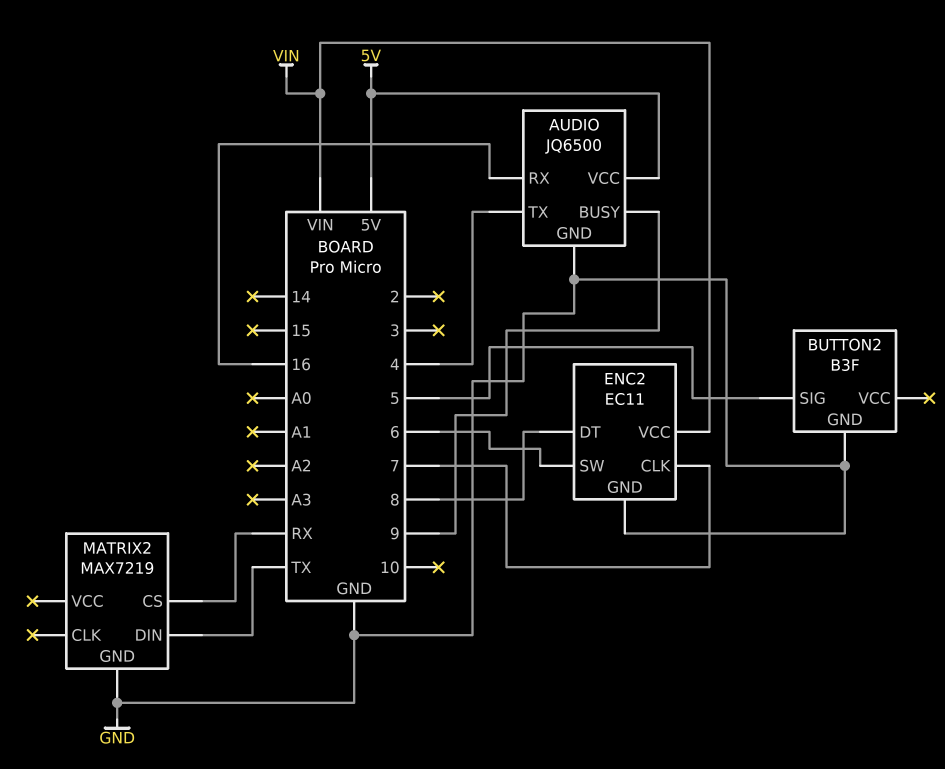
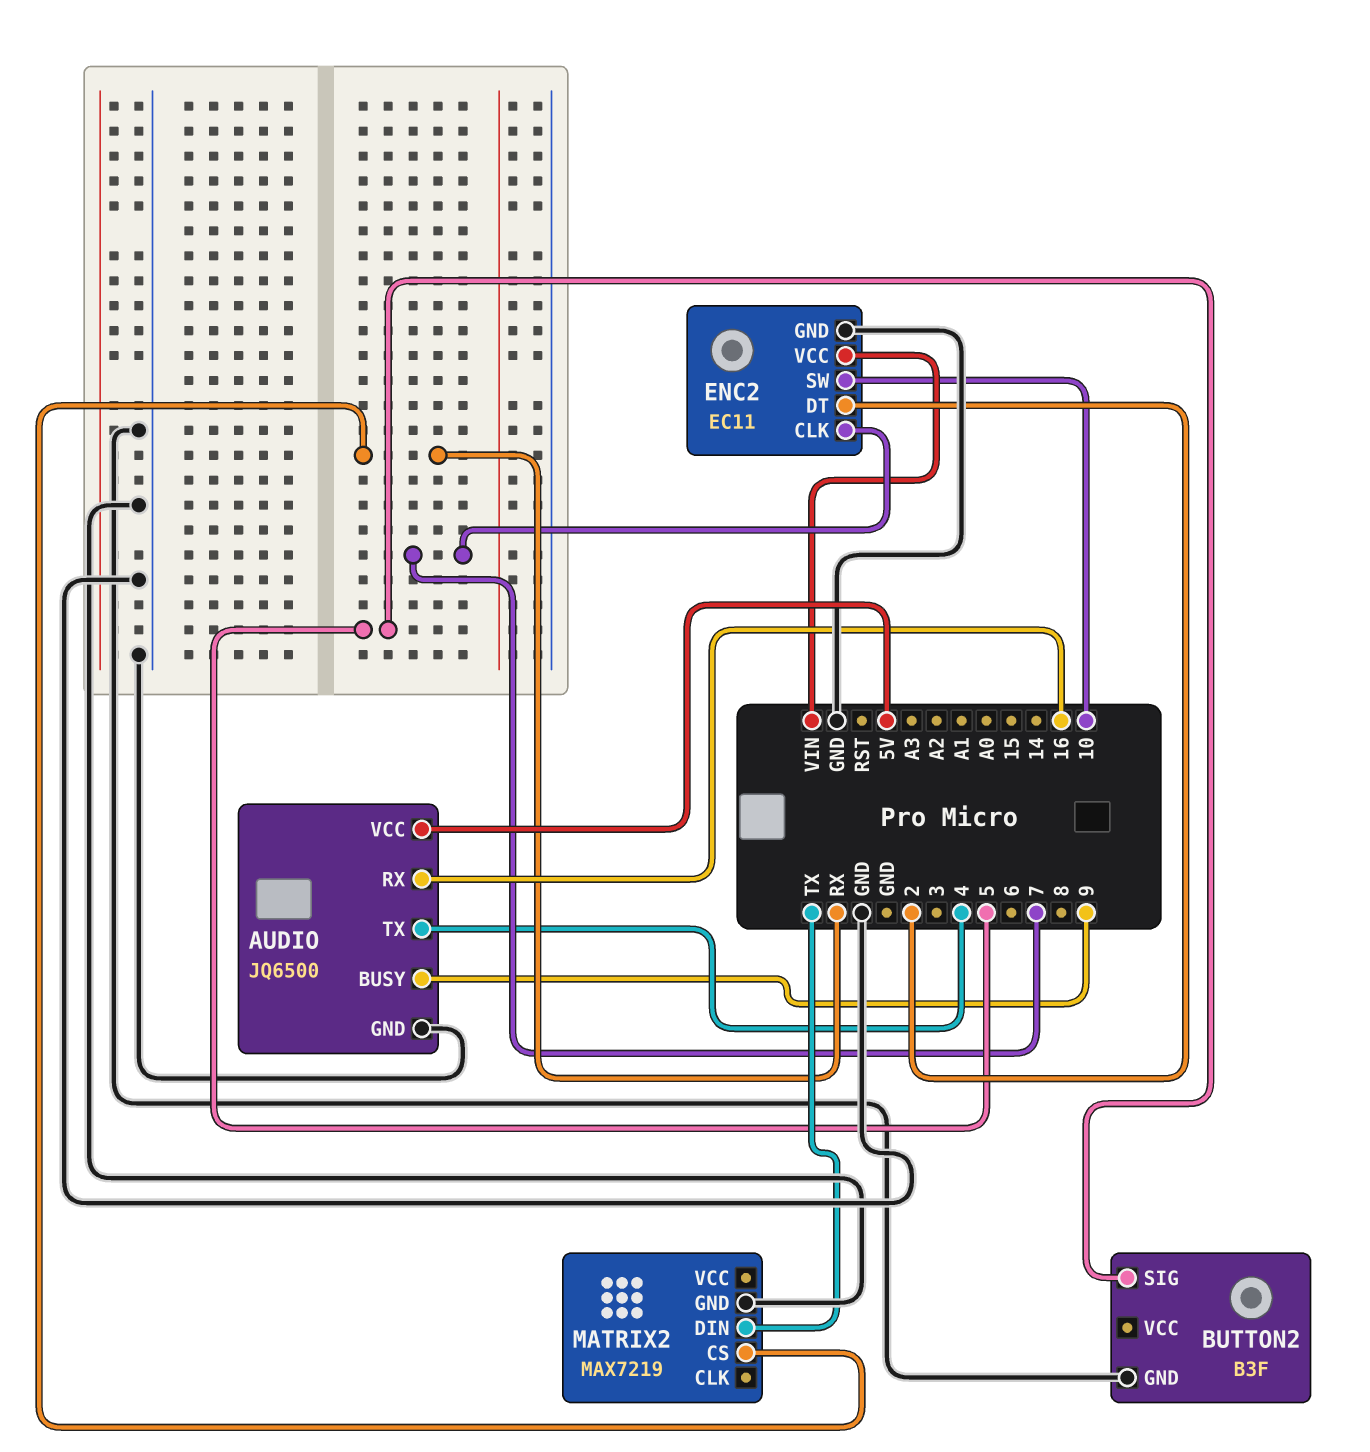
ENC2 pin DT: 8 -> 2
ENC2 pin SW: 6 -> 10

